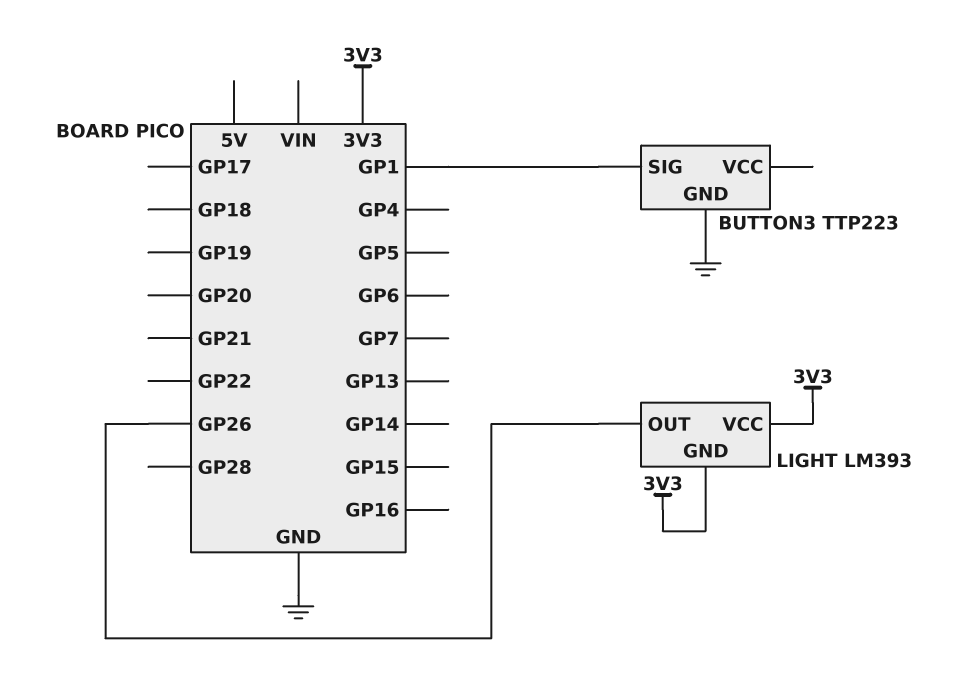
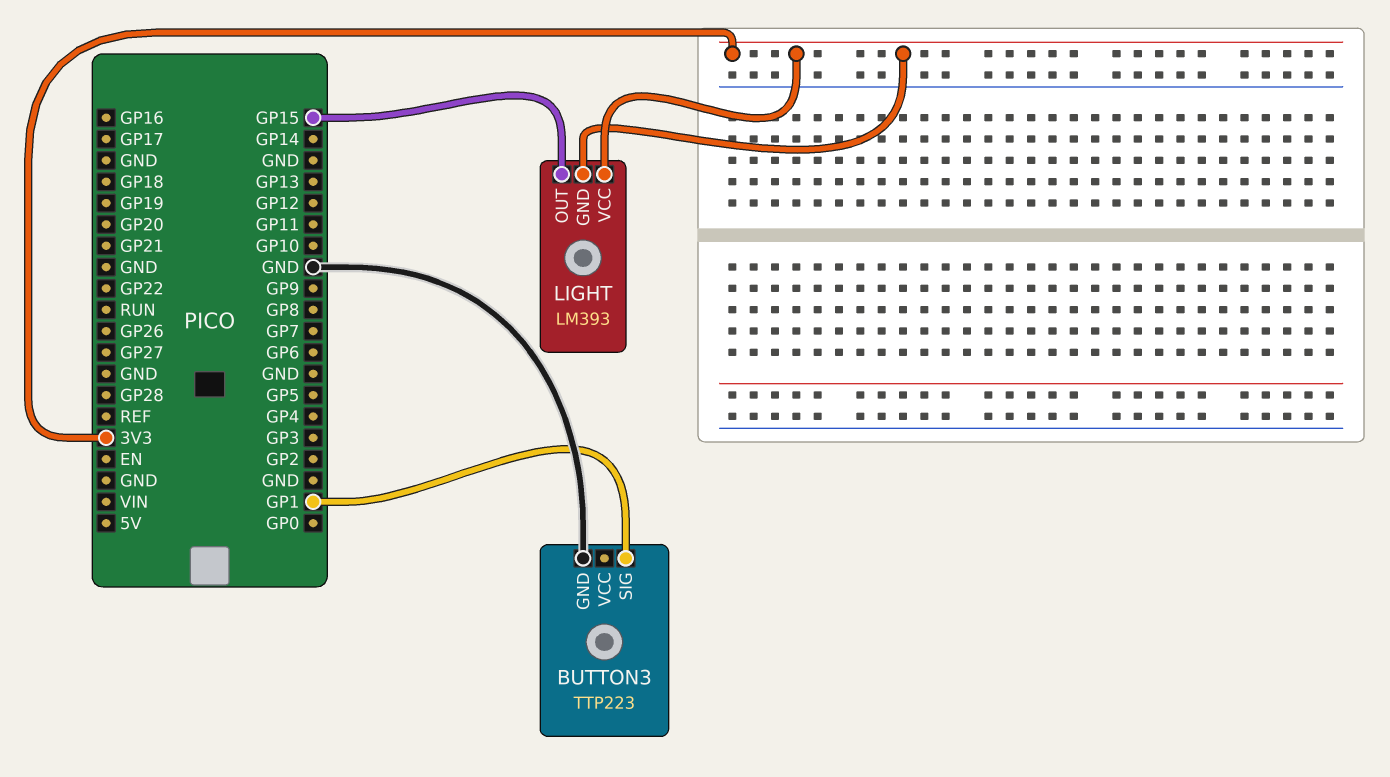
LIGHT pin OUT: GP26 -> GP15

